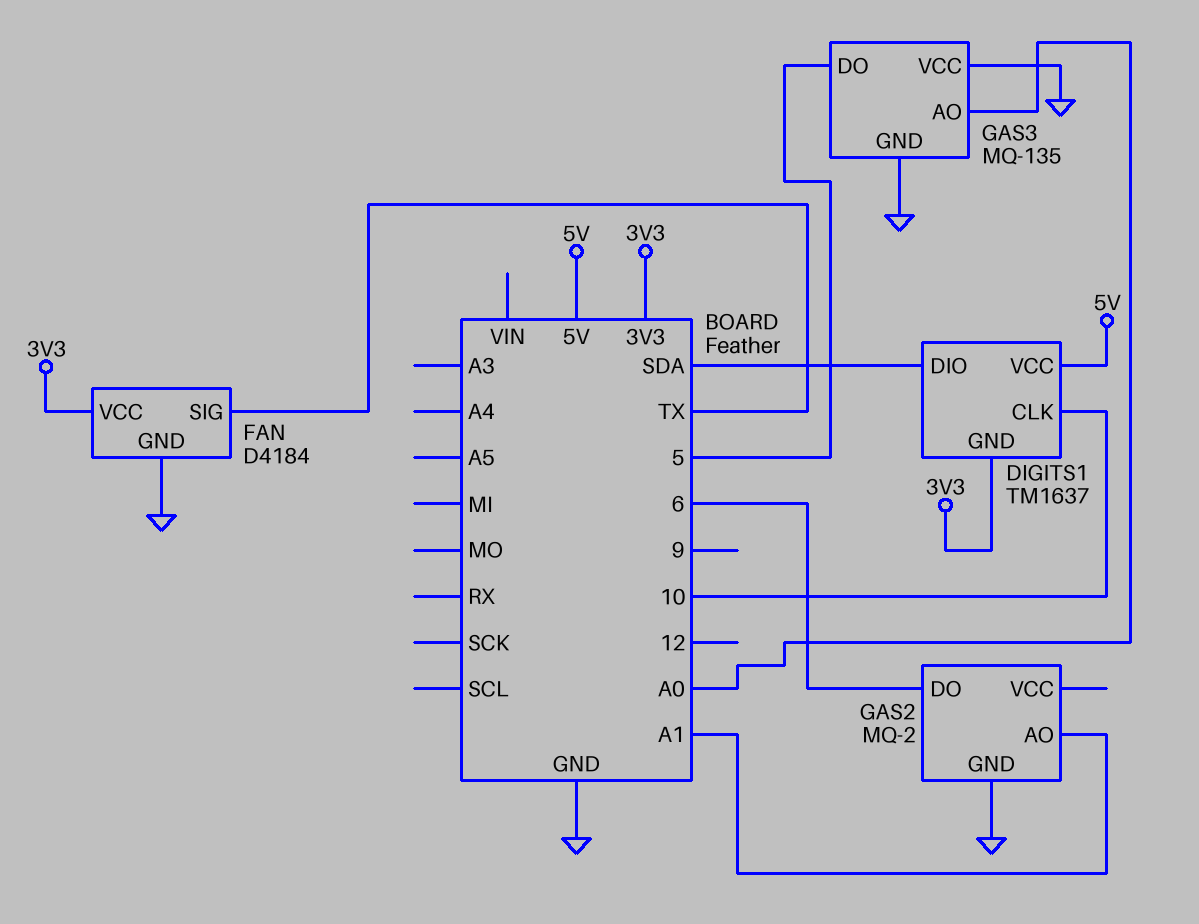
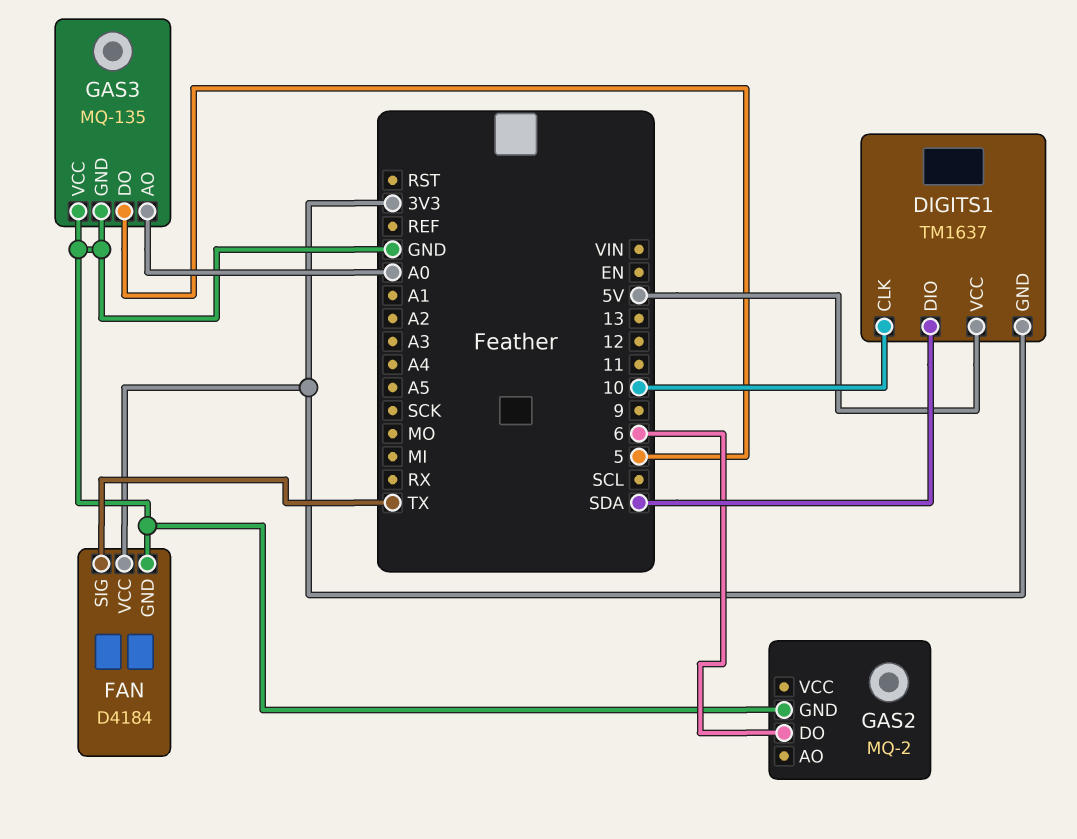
GAS2 pin AO: A1 -> none

